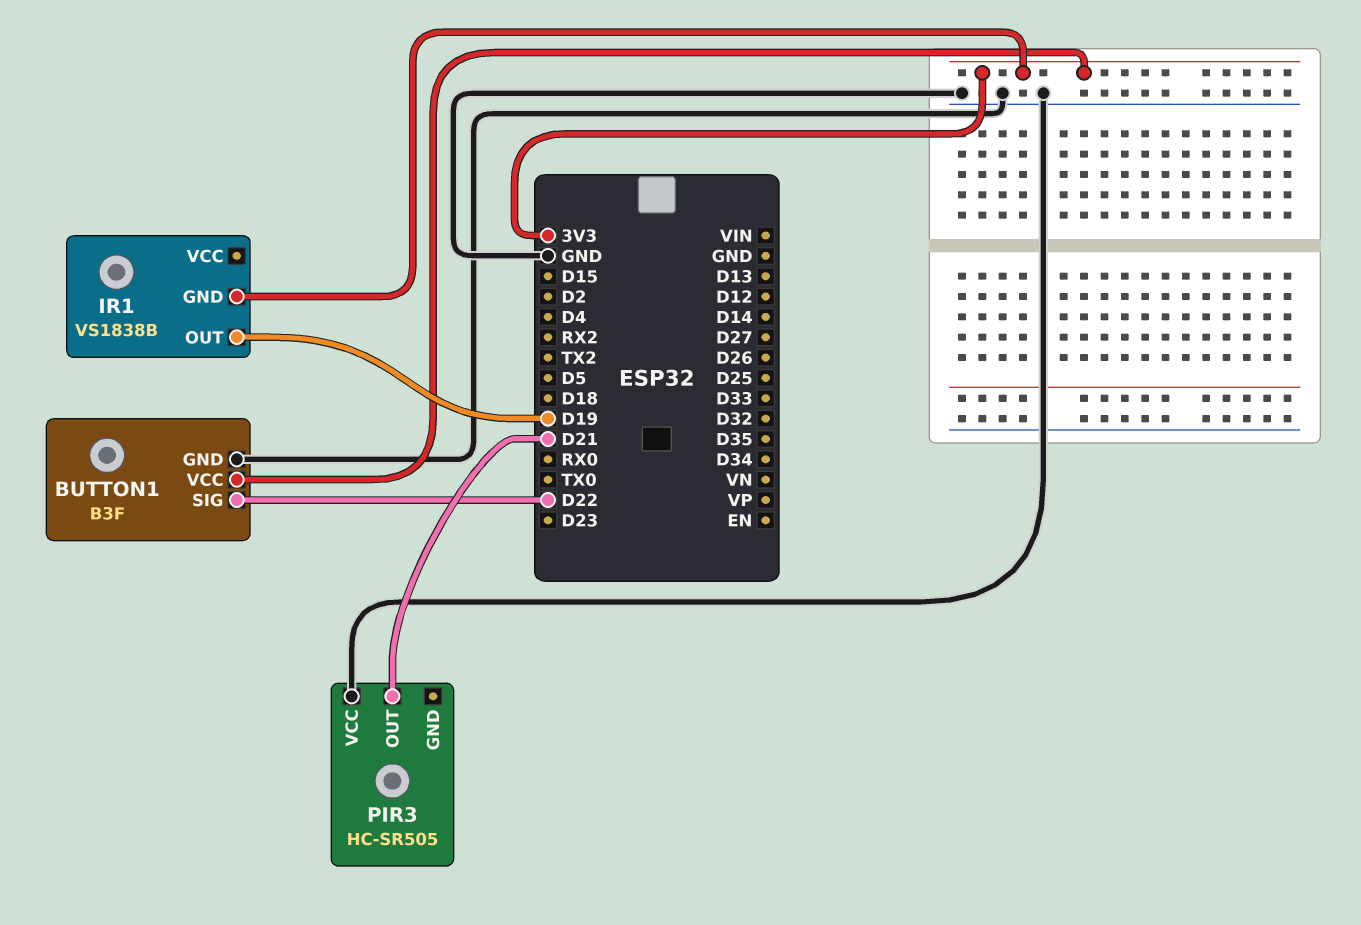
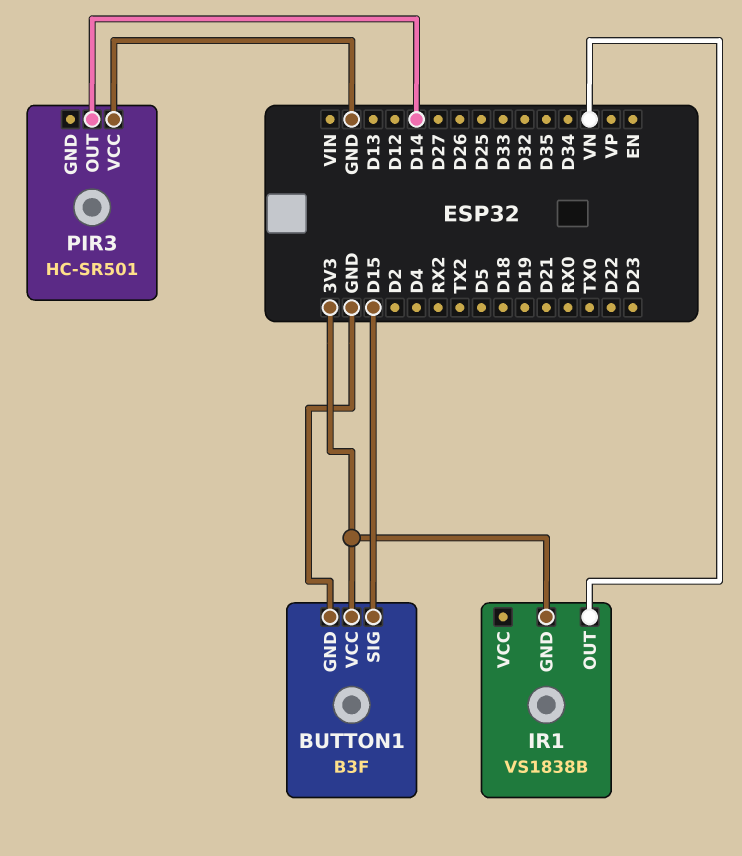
BUTTON1 pin SIG: D22 -> D15
IR1 pin OUT: D19 -> VN
PIR3: HC-SR505 -> HC-SR501
PIR3 pin OUT: D21 -> D14

